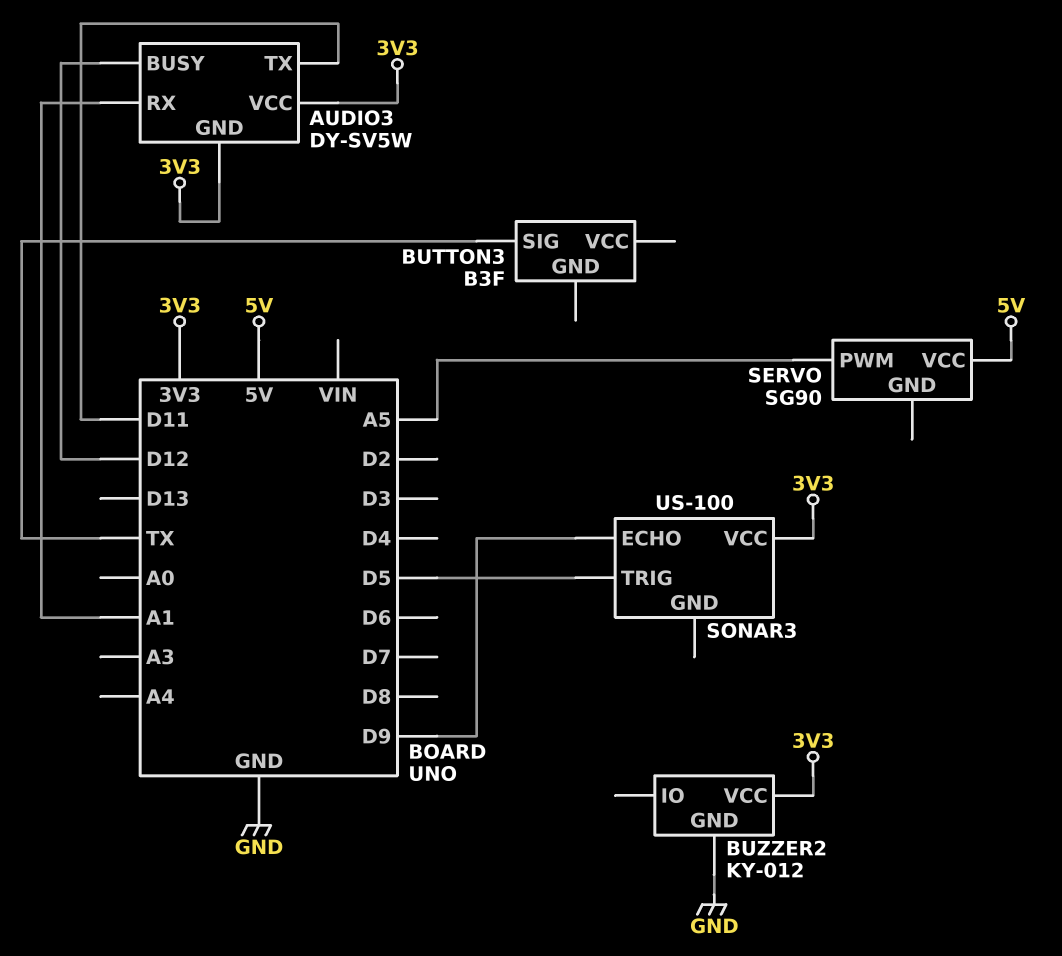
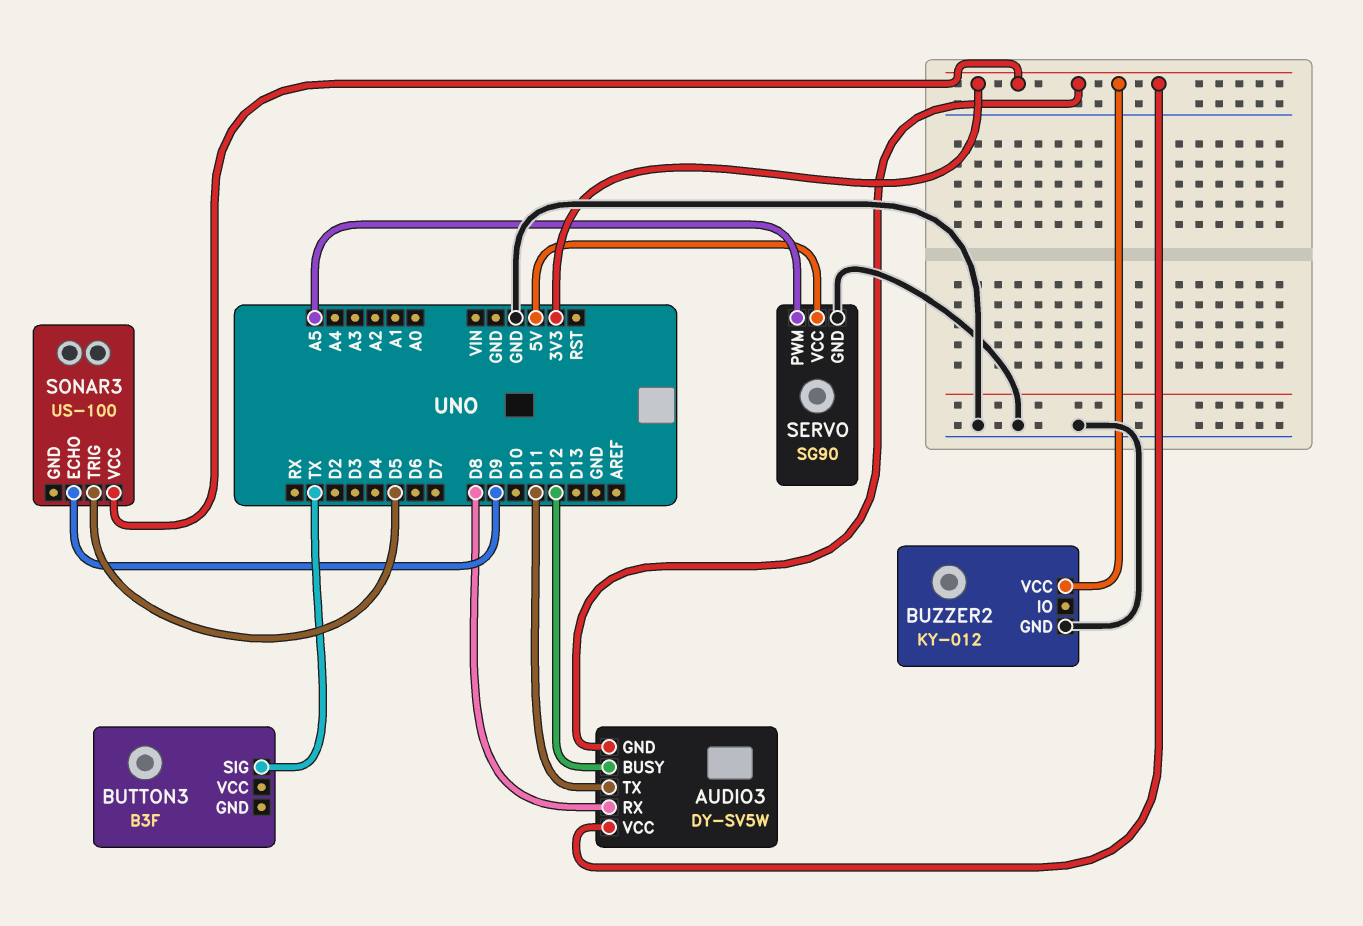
AUDIO3 pin RX: A1 -> D8
SERVO pin GND: none -> GND

